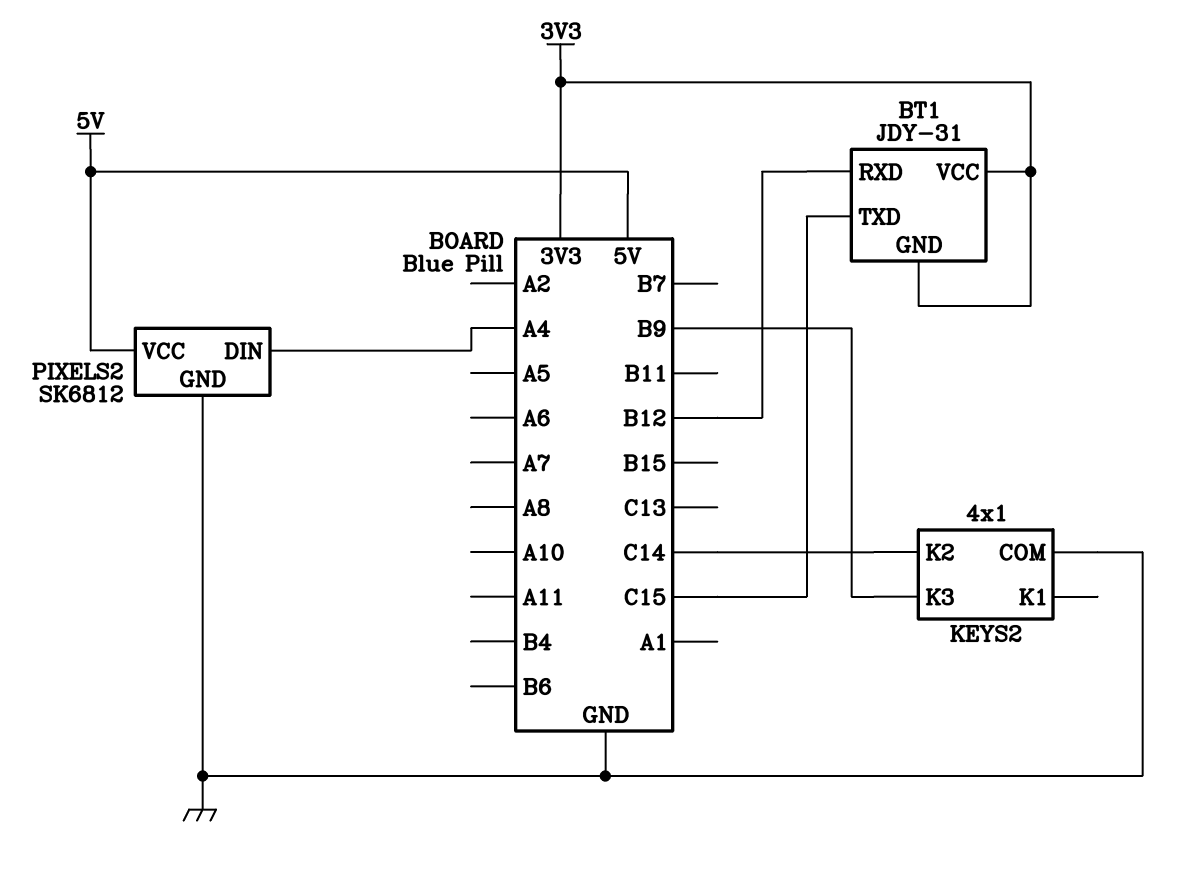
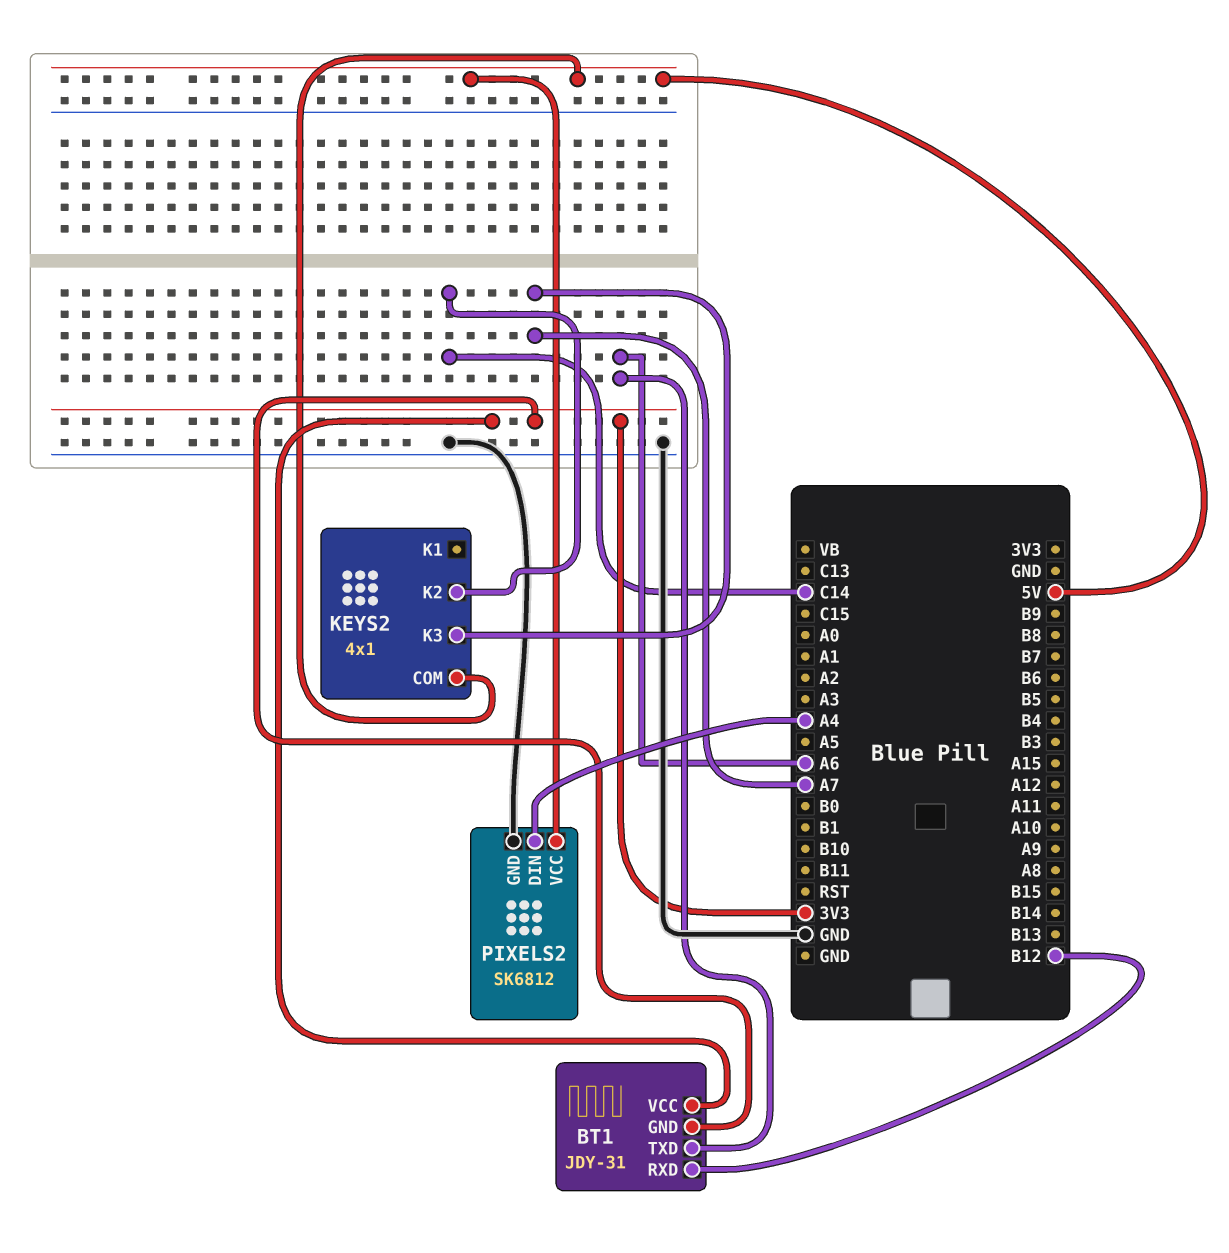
BT1 pin TXD: C15 -> A6
KEYS2 pin COM: GND -> 5V
KEYS2 pin K3: B9 -> A7

